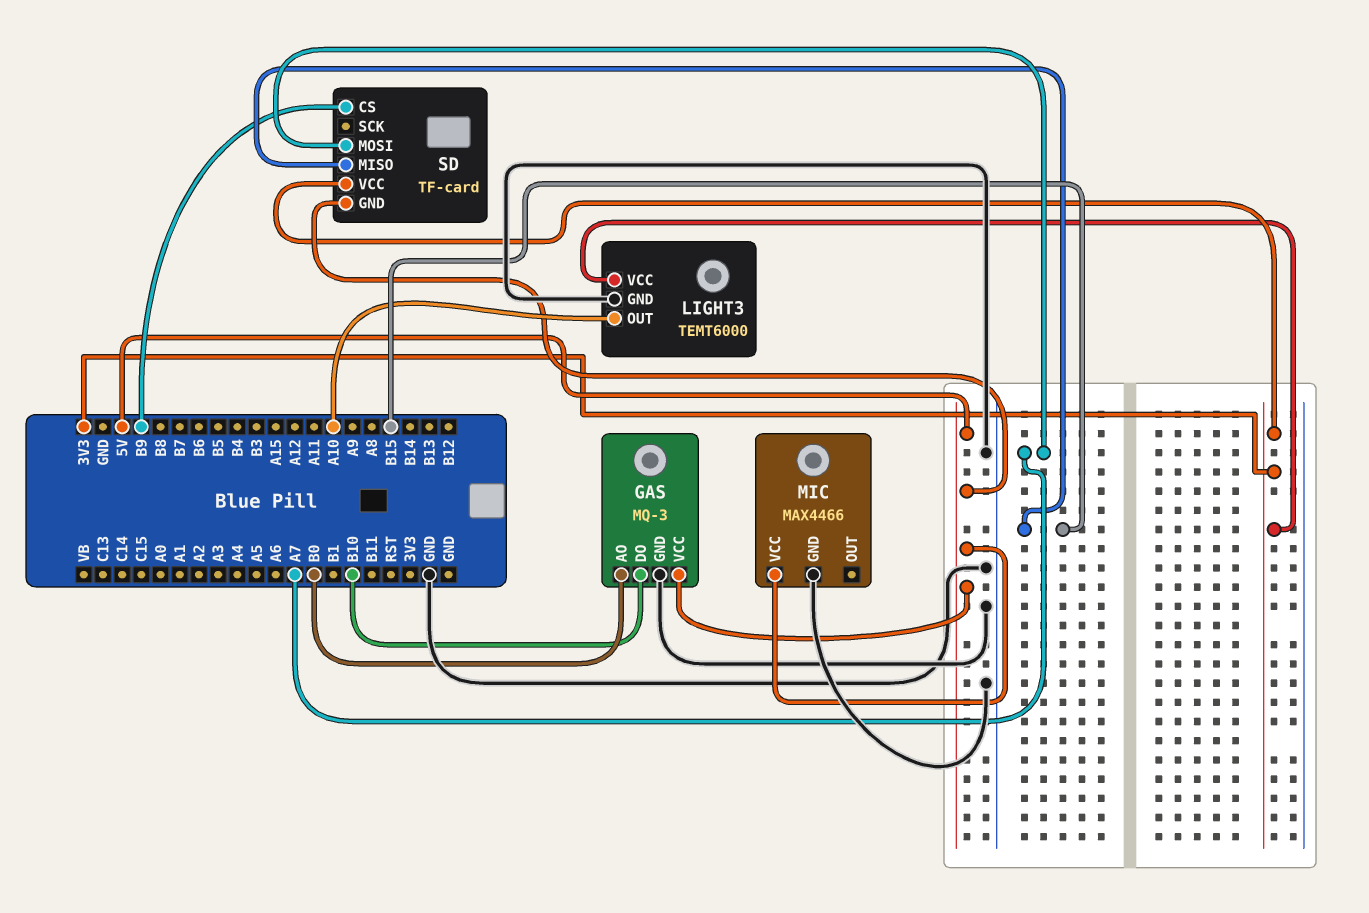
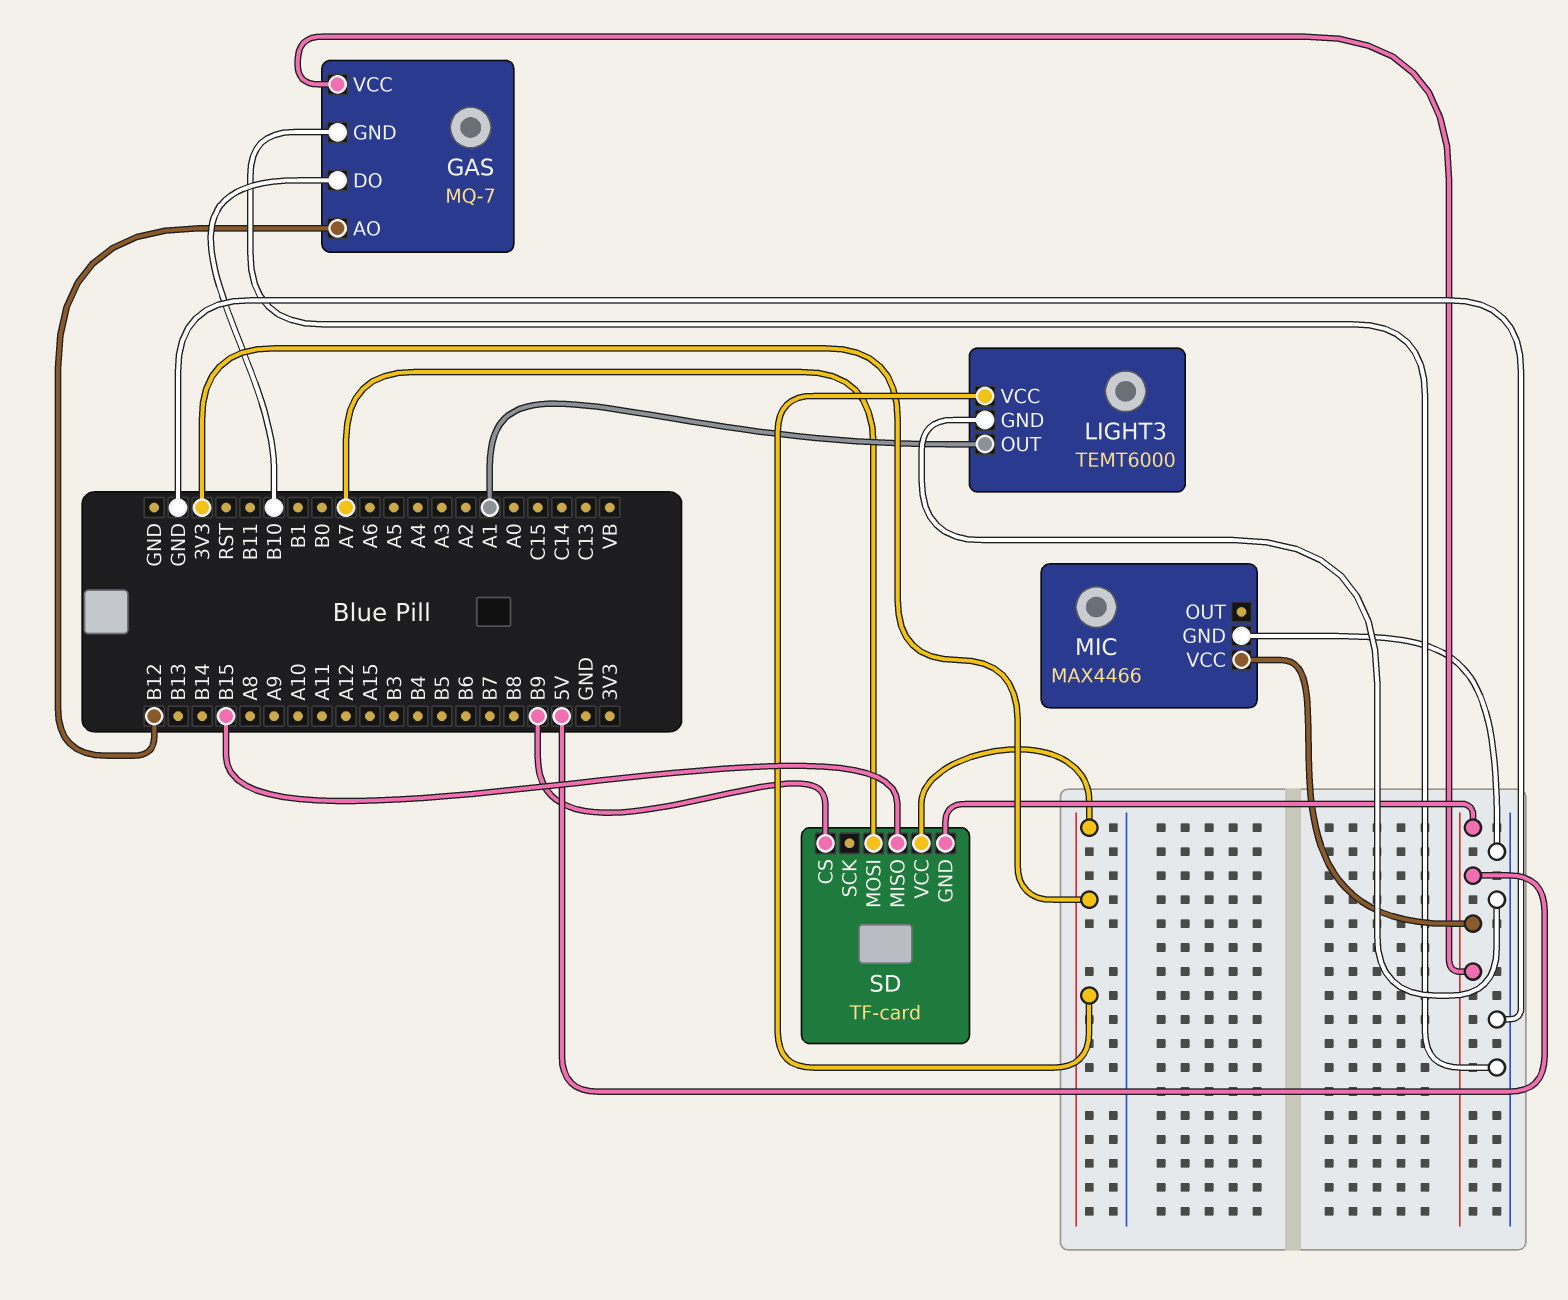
GAS: MQ-3 -> MQ-7
GAS pin AO: B0 -> B12
LIGHT3 pin OUT: A10 -> A1

